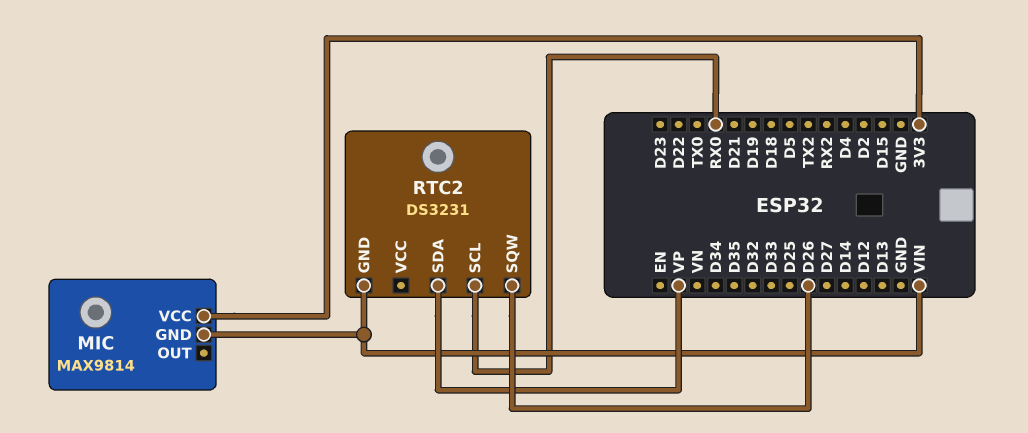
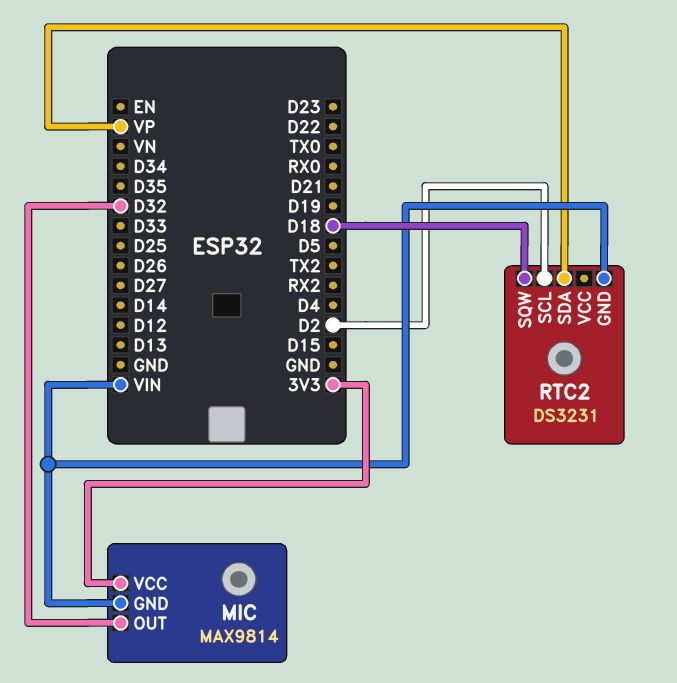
MIC pin OUT: none -> D32
RTC2 pin SCL: RX0 -> D2
RTC2 pin SQW: D26 -> D18

